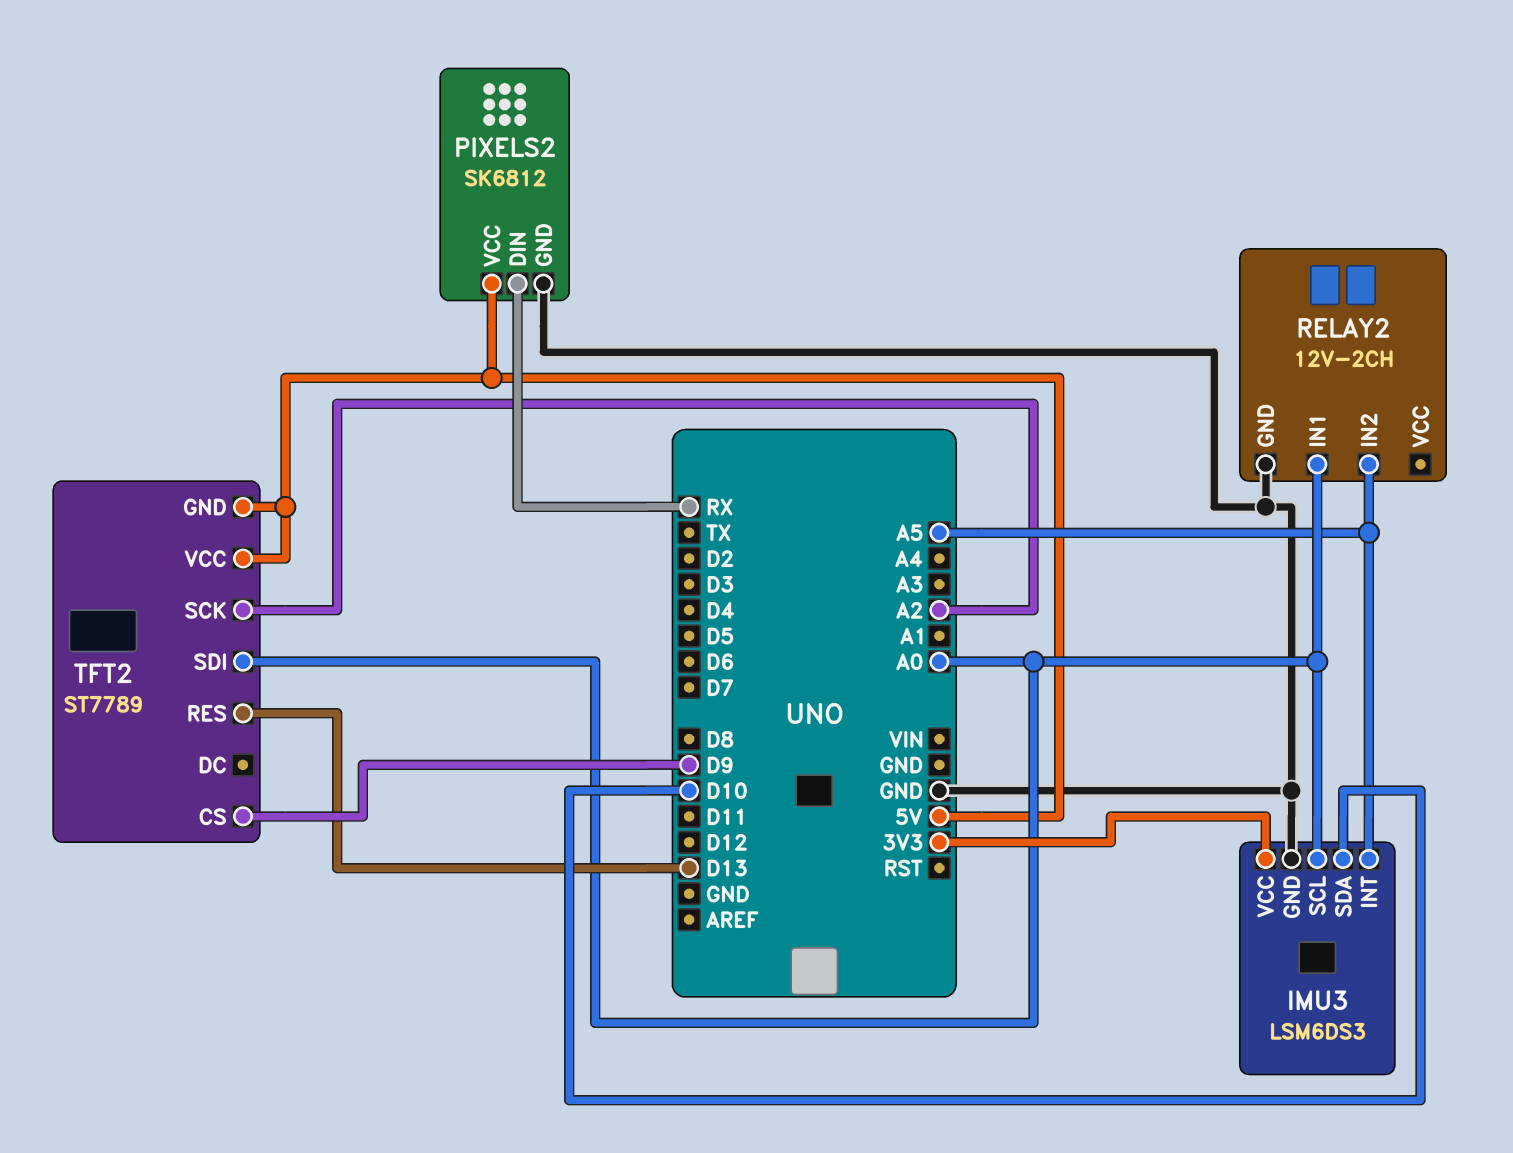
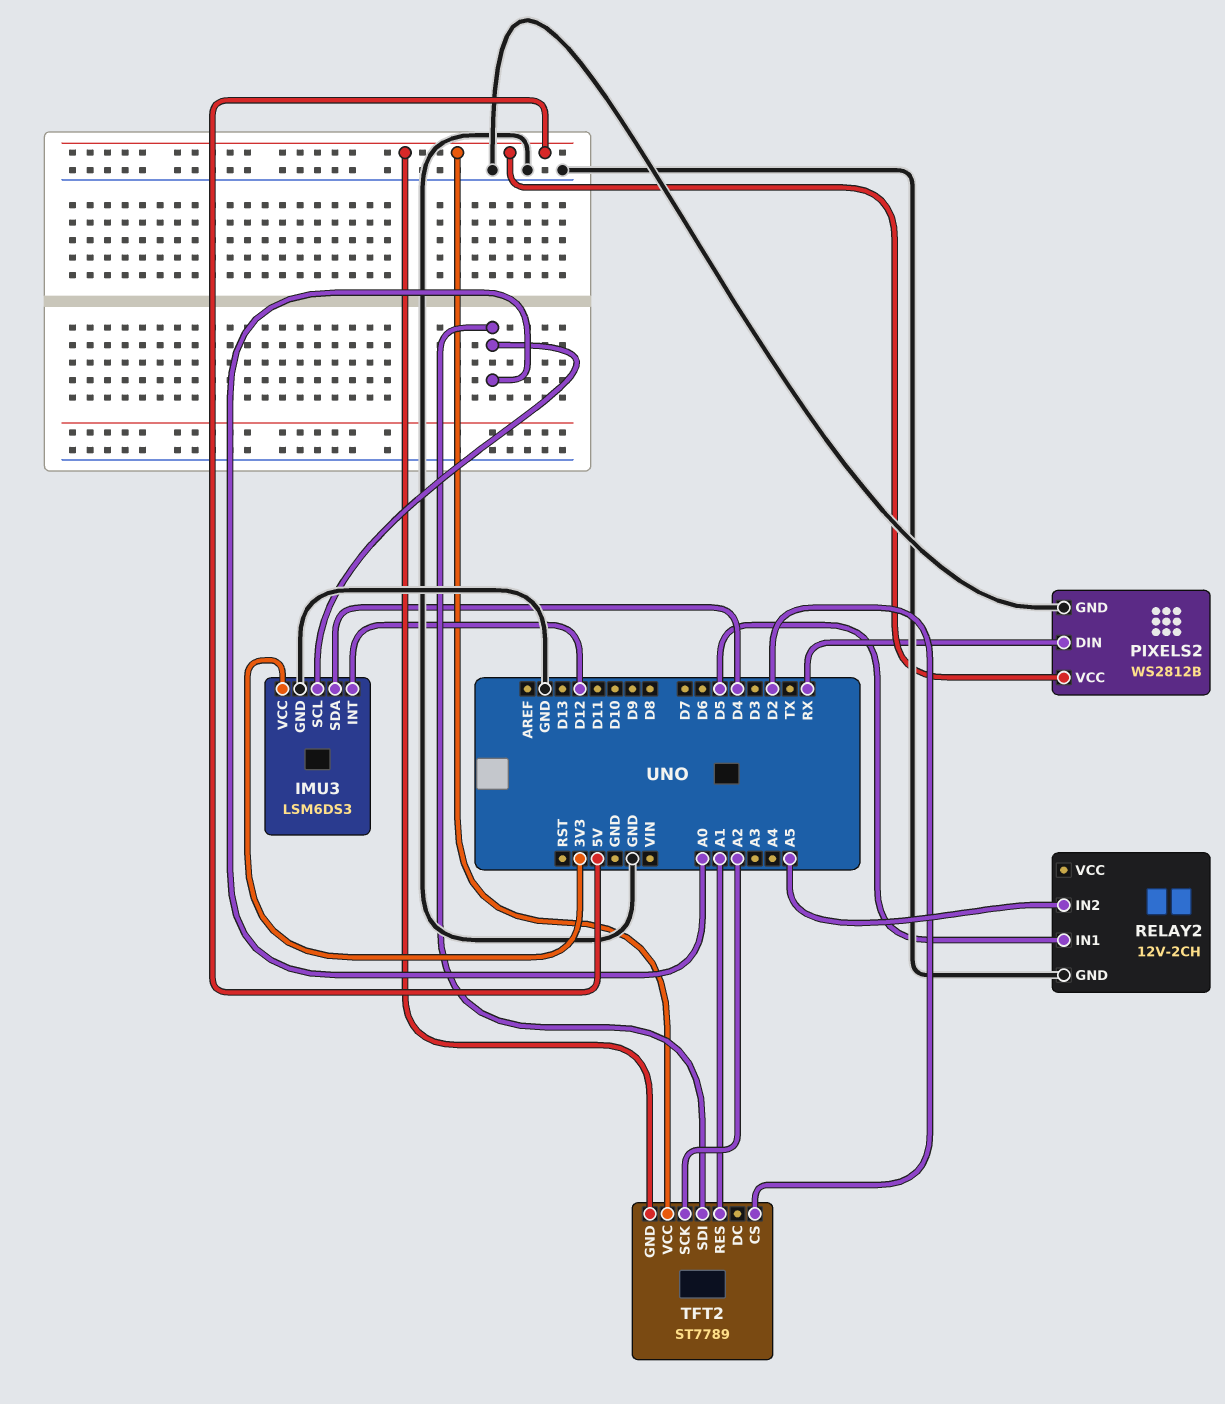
IMU3 pin INT: A5 -> D12
IMU3 pin SDA: D10 -> D4
PIXELS2: SK6812 -> WS2812B
RELAY2 pin IN1: A0 -> D5
TFT2 pin CS: D9 -> D2
TFT2 pin RES: D13 -> A1

